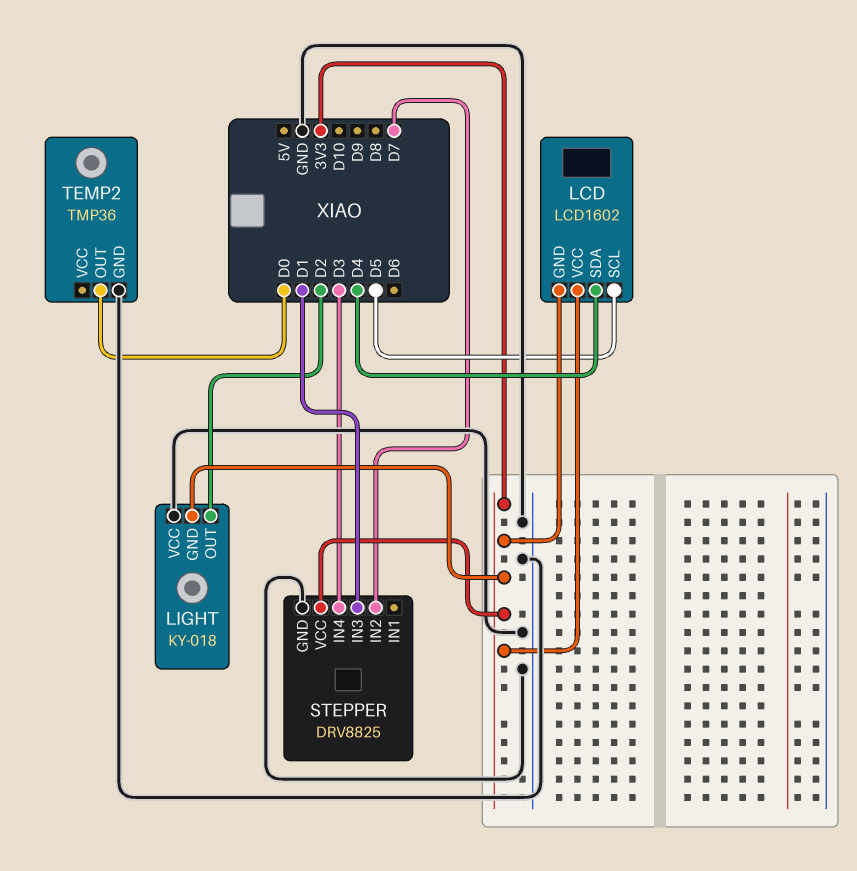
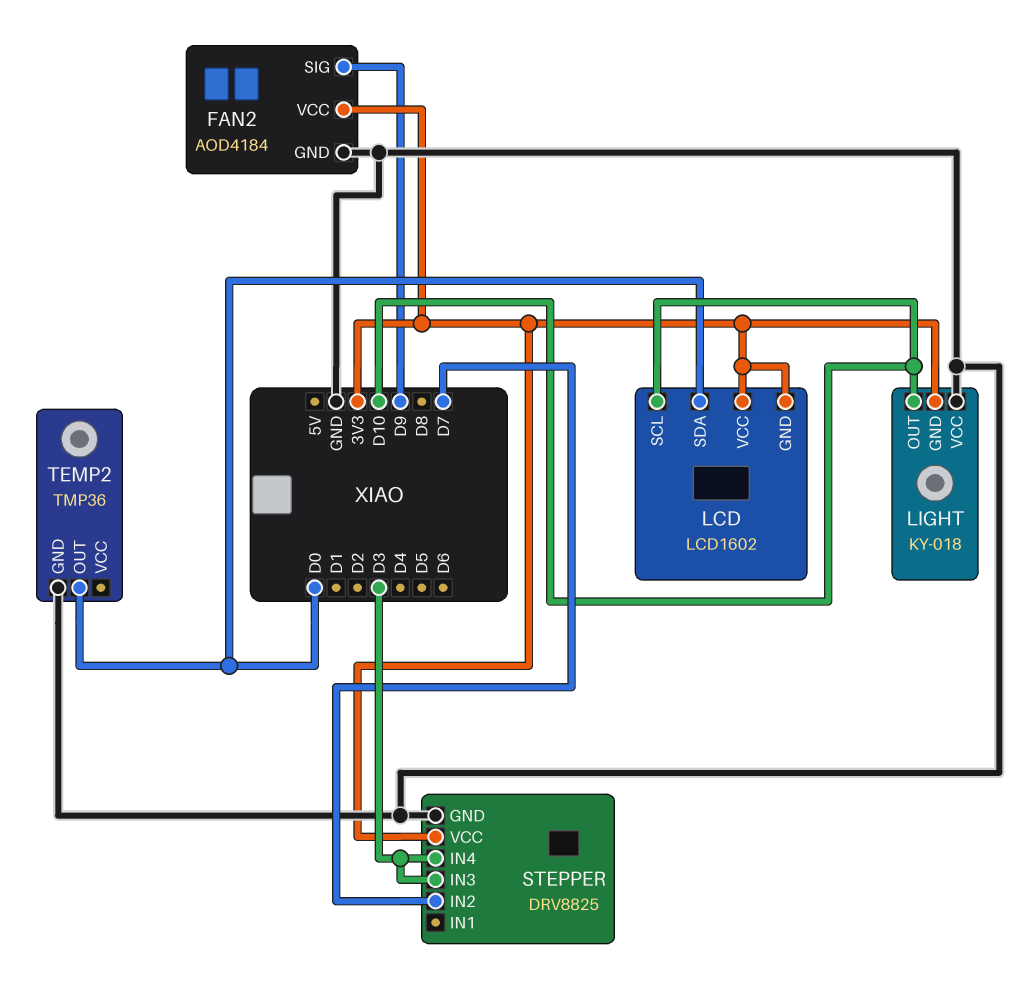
FAN2: none -> AOD4184
FAN2 pin GND: none -> GND
FAN2 pin SIG: none -> D9
FAN2 pin VCC: none -> 3V3
LCD pin SCL: D5 -> D10
LCD pin SDA: D4 -> D0
LIGHT pin OUT: D2 -> D10
STEPPER pin IN3: D1 -> D3

